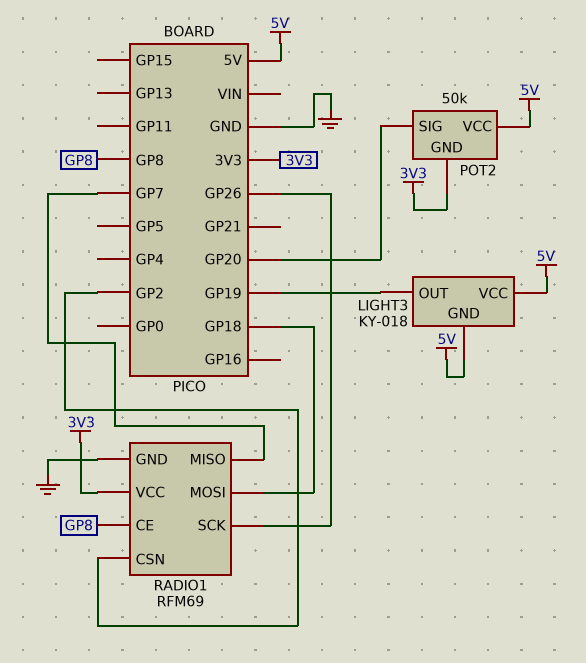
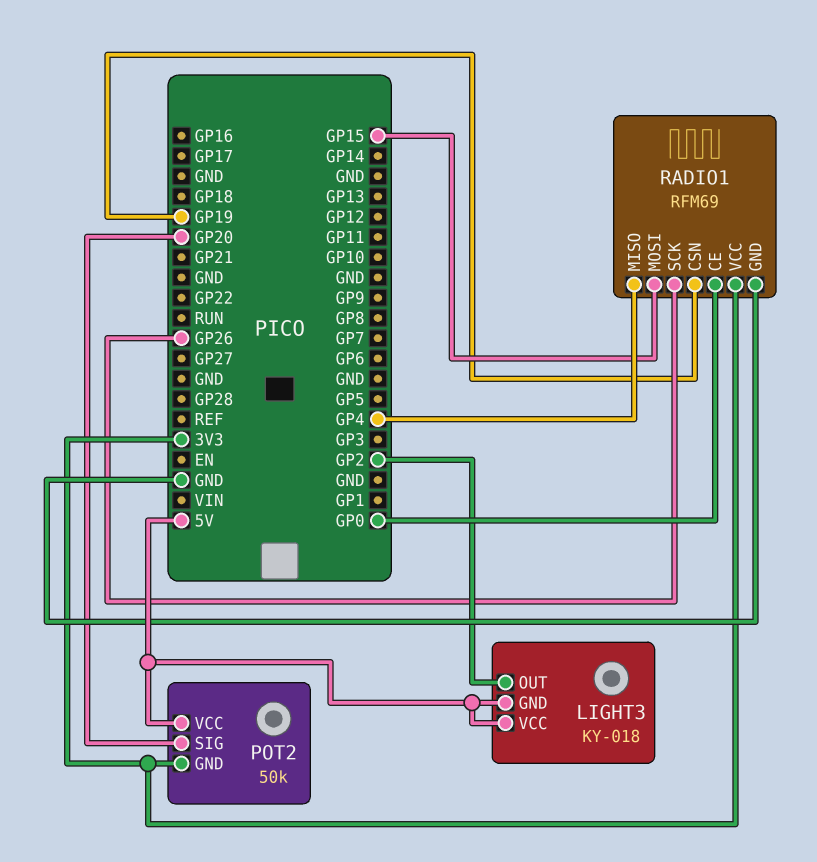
LIGHT3 pin OUT: GP19 -> GP2
RADIO1 pin CE: GP8 -> GP0
RADIO1 pin CSN: GP2 -> GP19
RADIO1 pin MISO: GP7 -> GP4
RADIO1 pin MOSI: GP18 -> GP15

